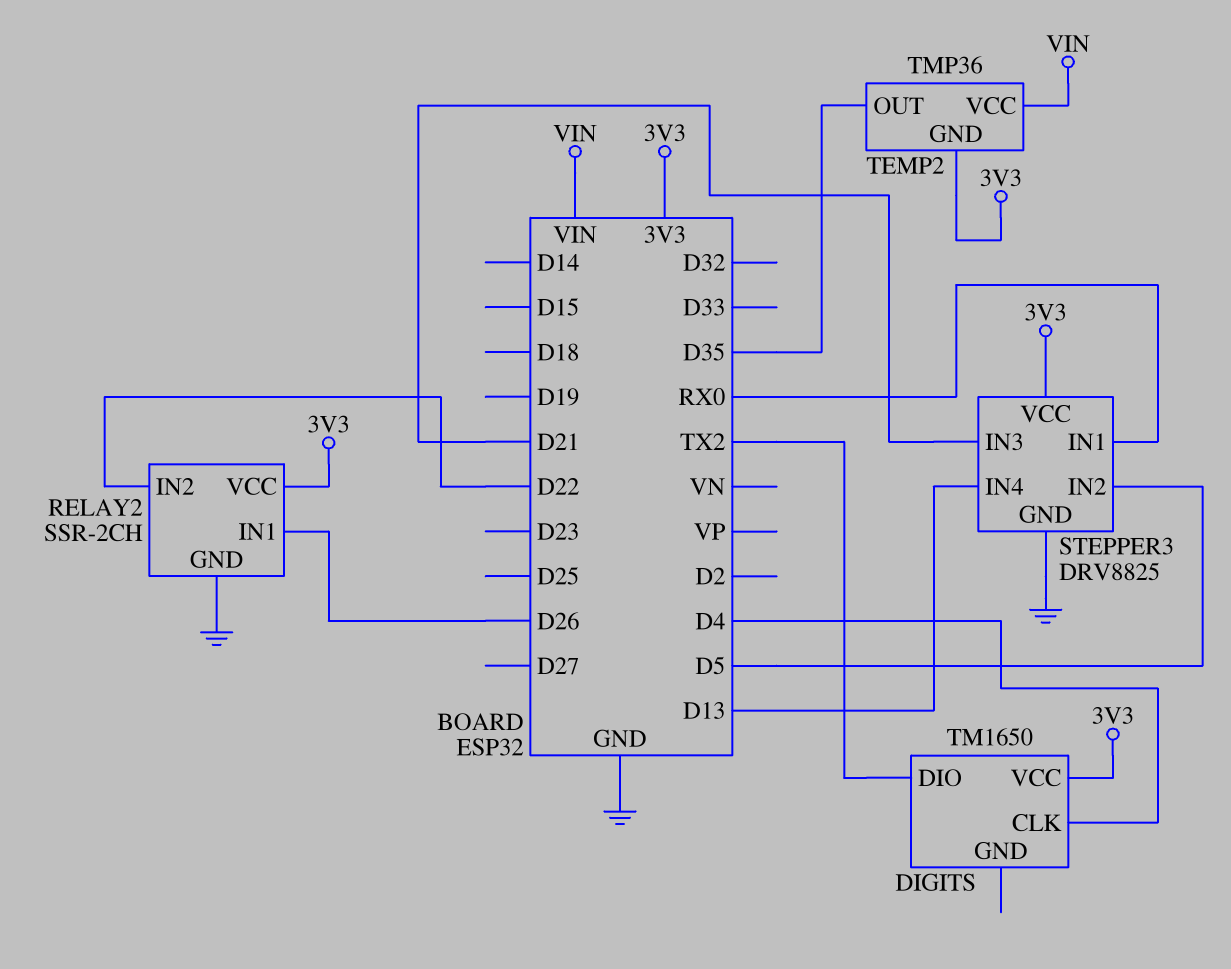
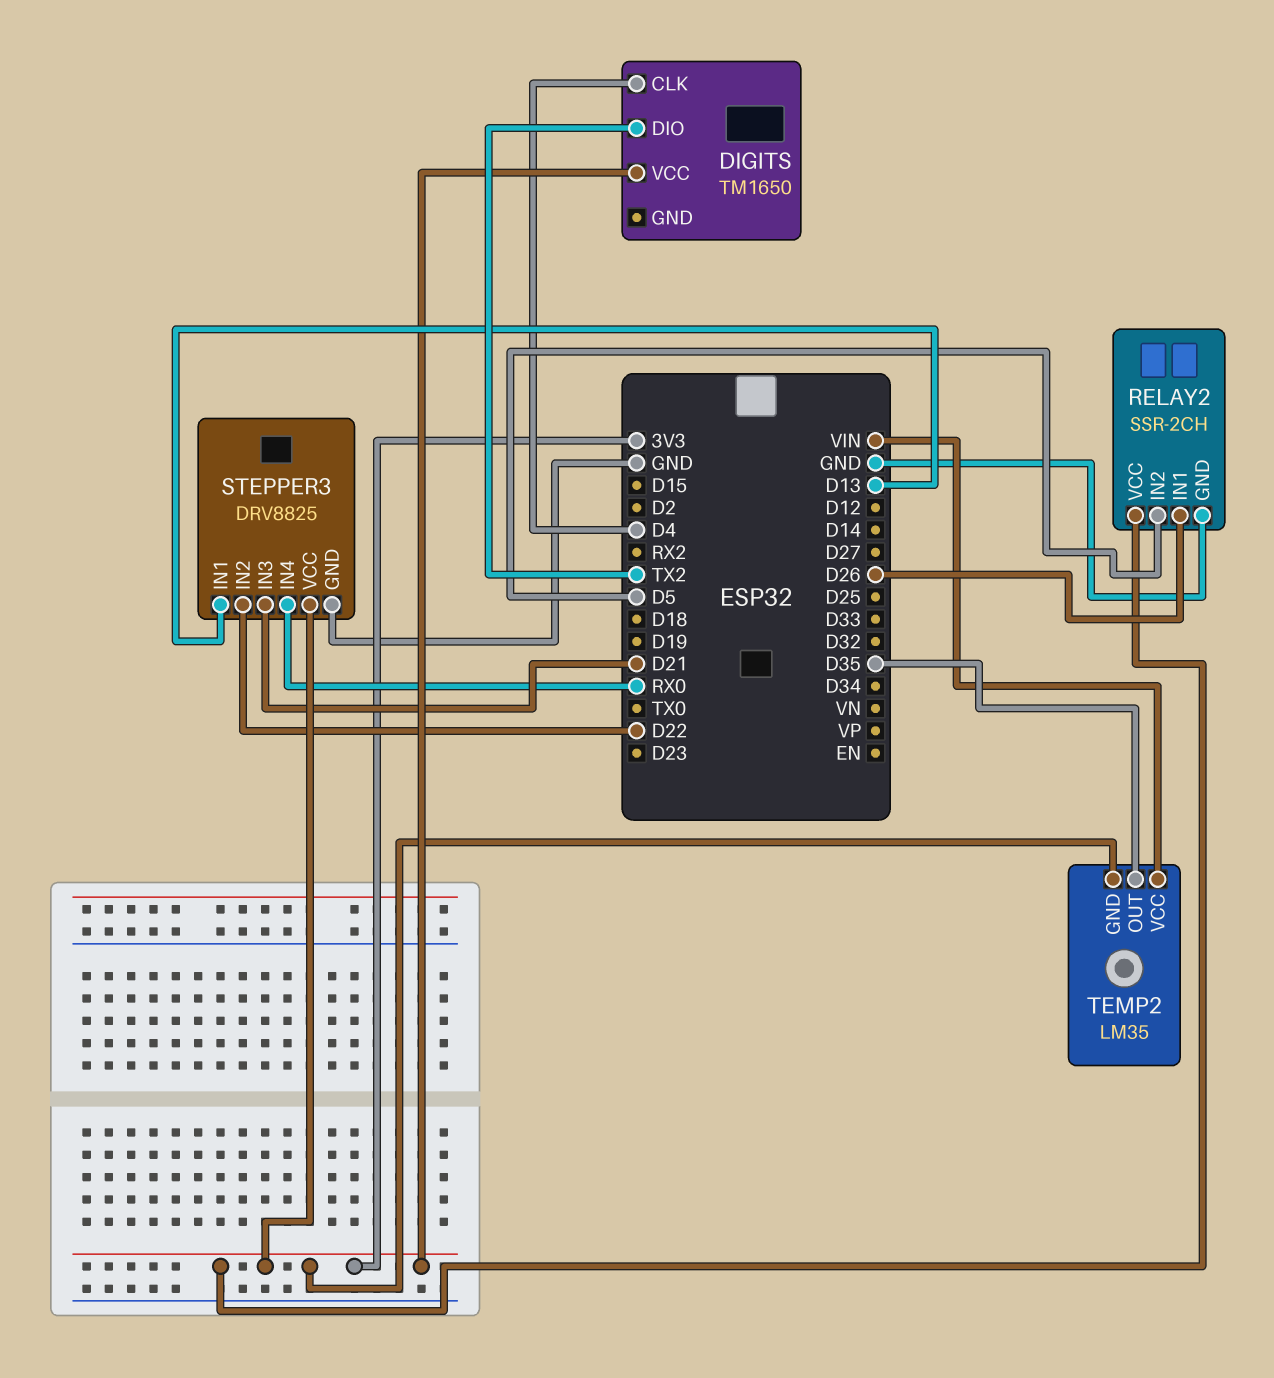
RELAY2 pin IN2: D22 -> D5
STEPPER3 pin IN1: RX0 -> D13
STEPPER3 pin IN2: D5 -> D22
STEPPER3 pin IN4: D13 -> RX0
TEMP2: TMP36 -> LM35

